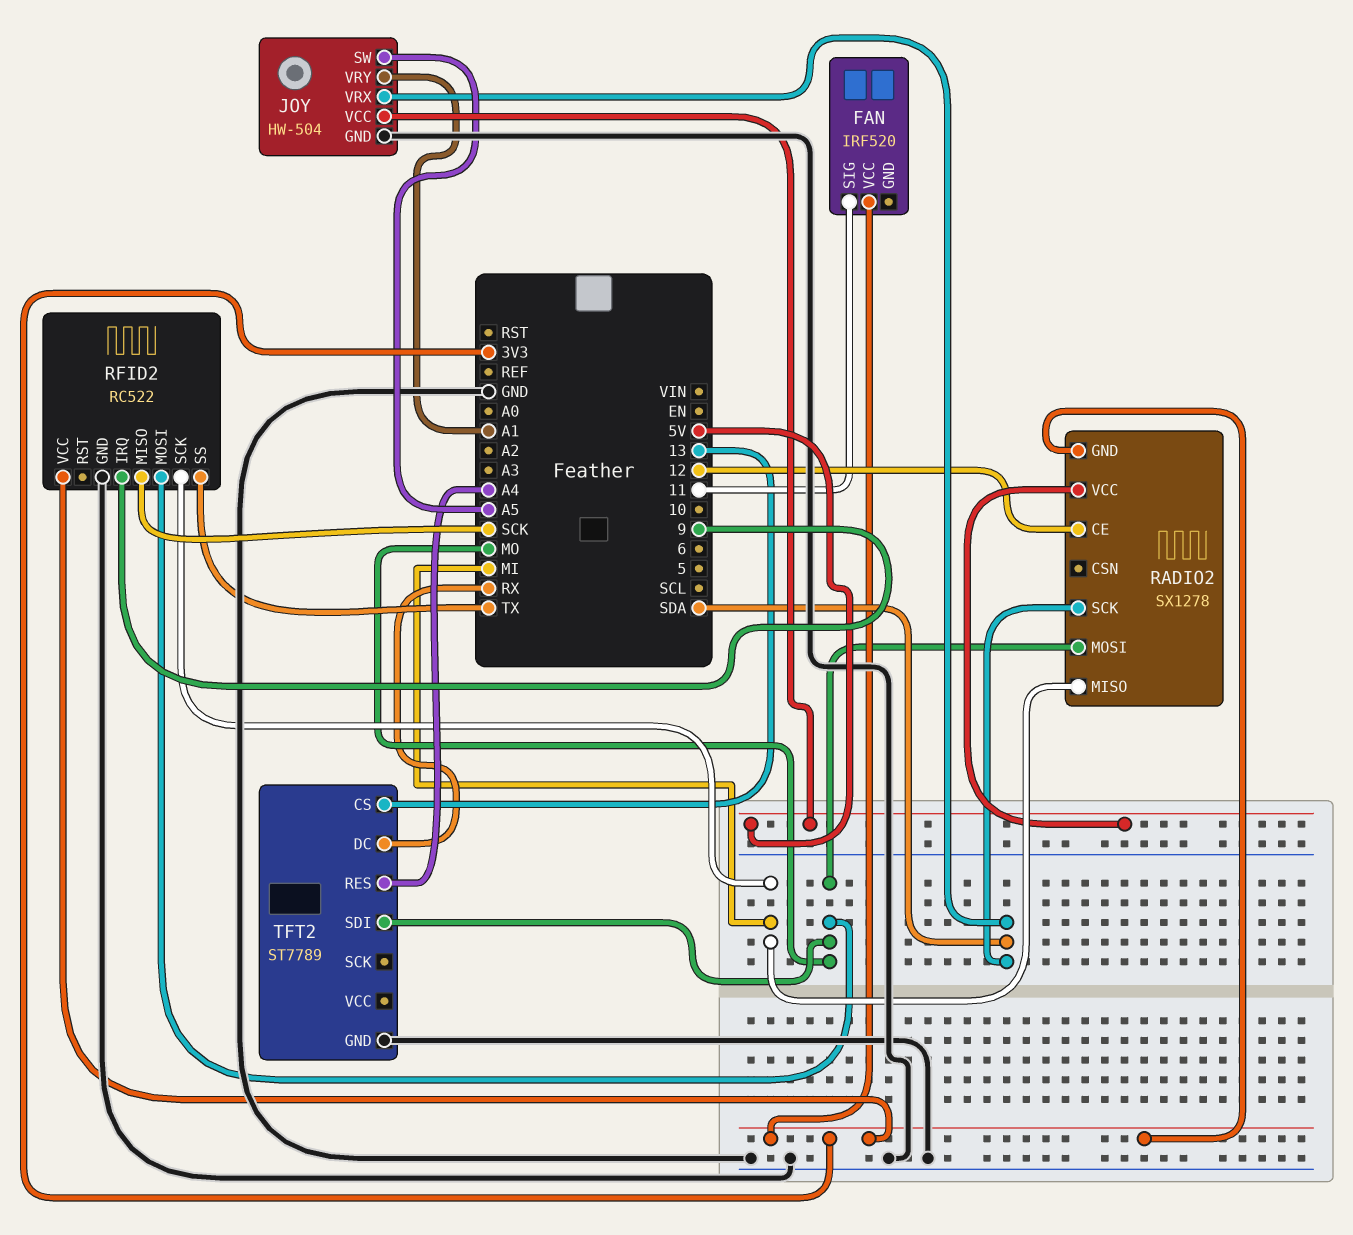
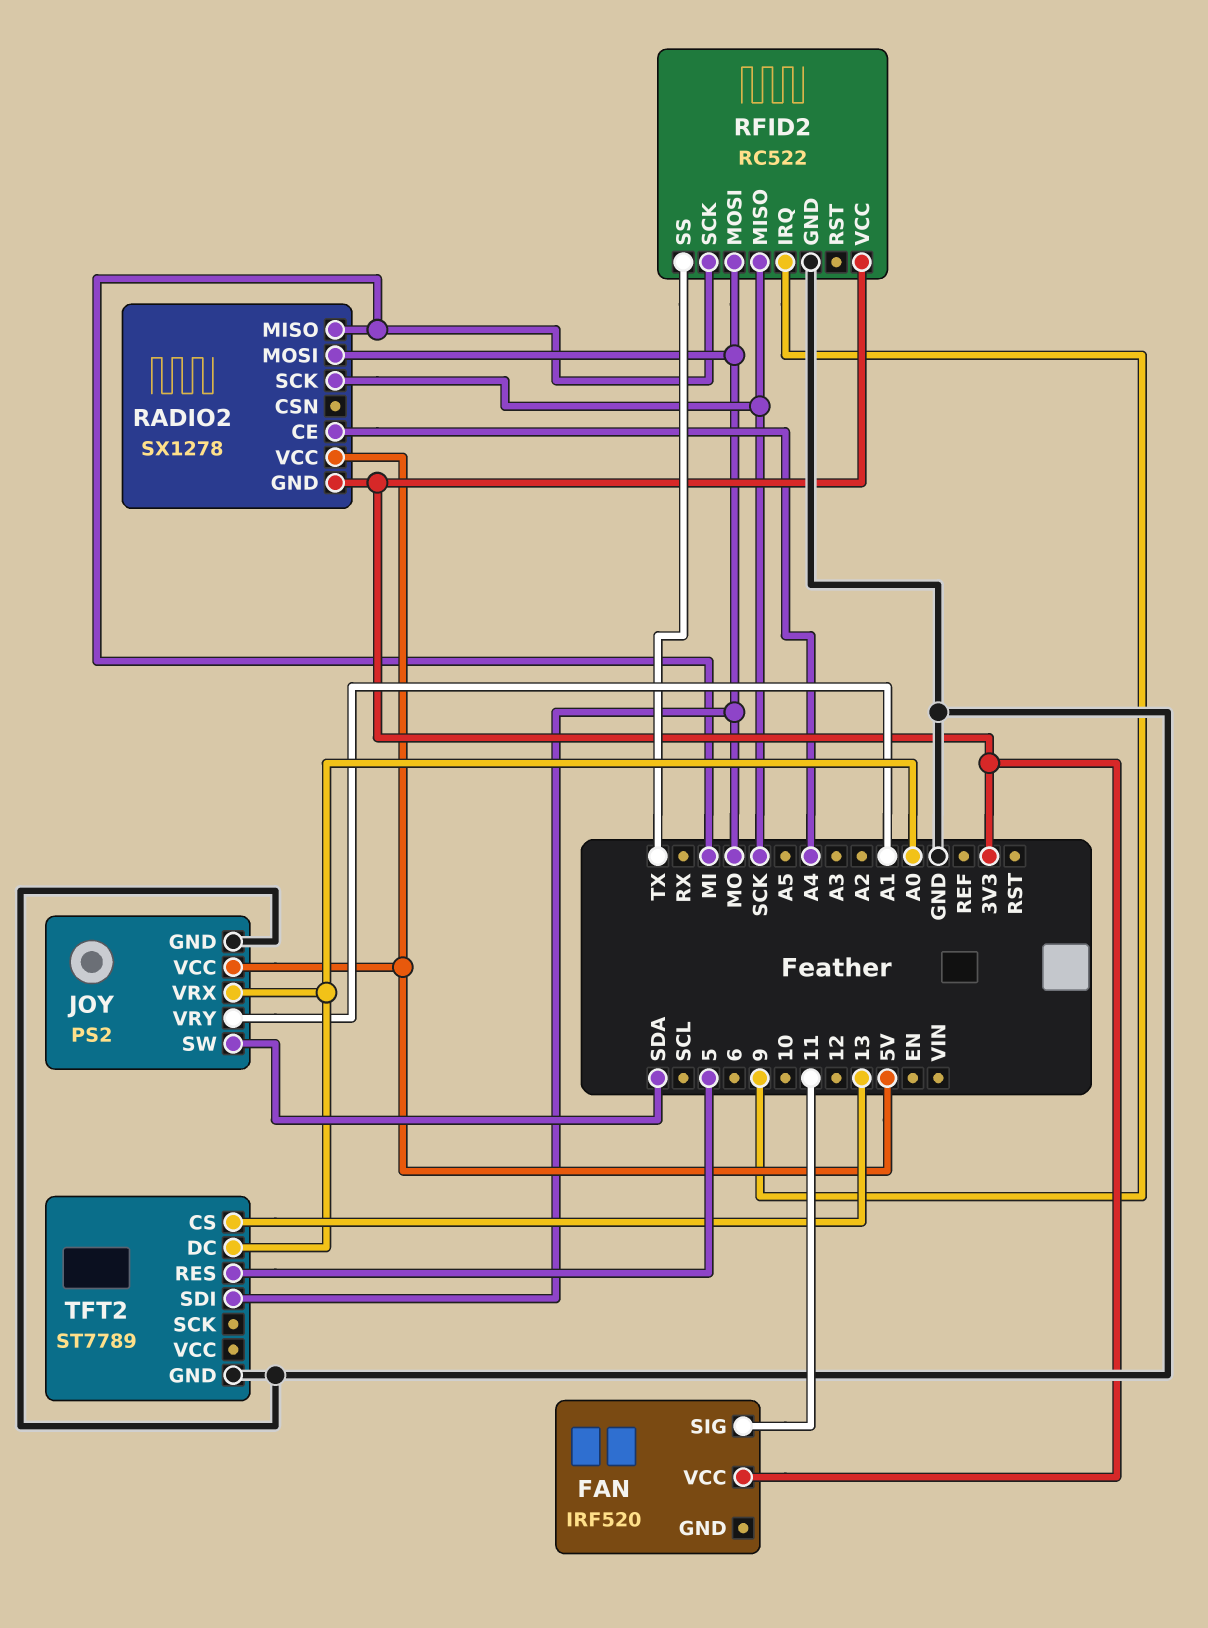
JOY: HW-504 -> PS2
JOY pin SW: A5 -> SDA
JOY pin VRX: SDA -> A0
RADIO2 pin CE: 12 -> A4
RADIO2 pin SCK: SDA -> SCK
TFT2 pin DC: RX -> A0
TFT2 pin RES: A4 -> 5

